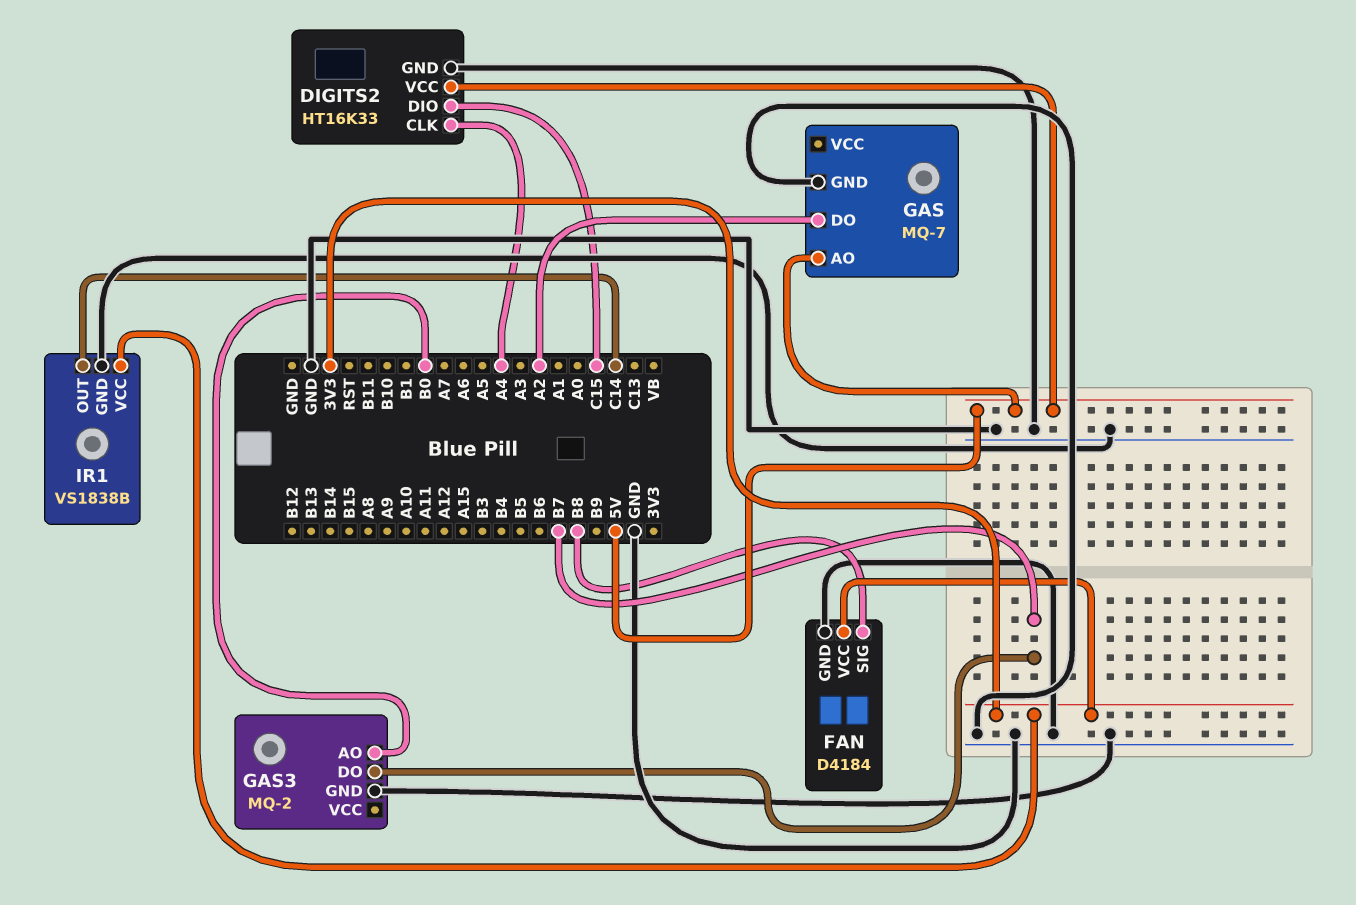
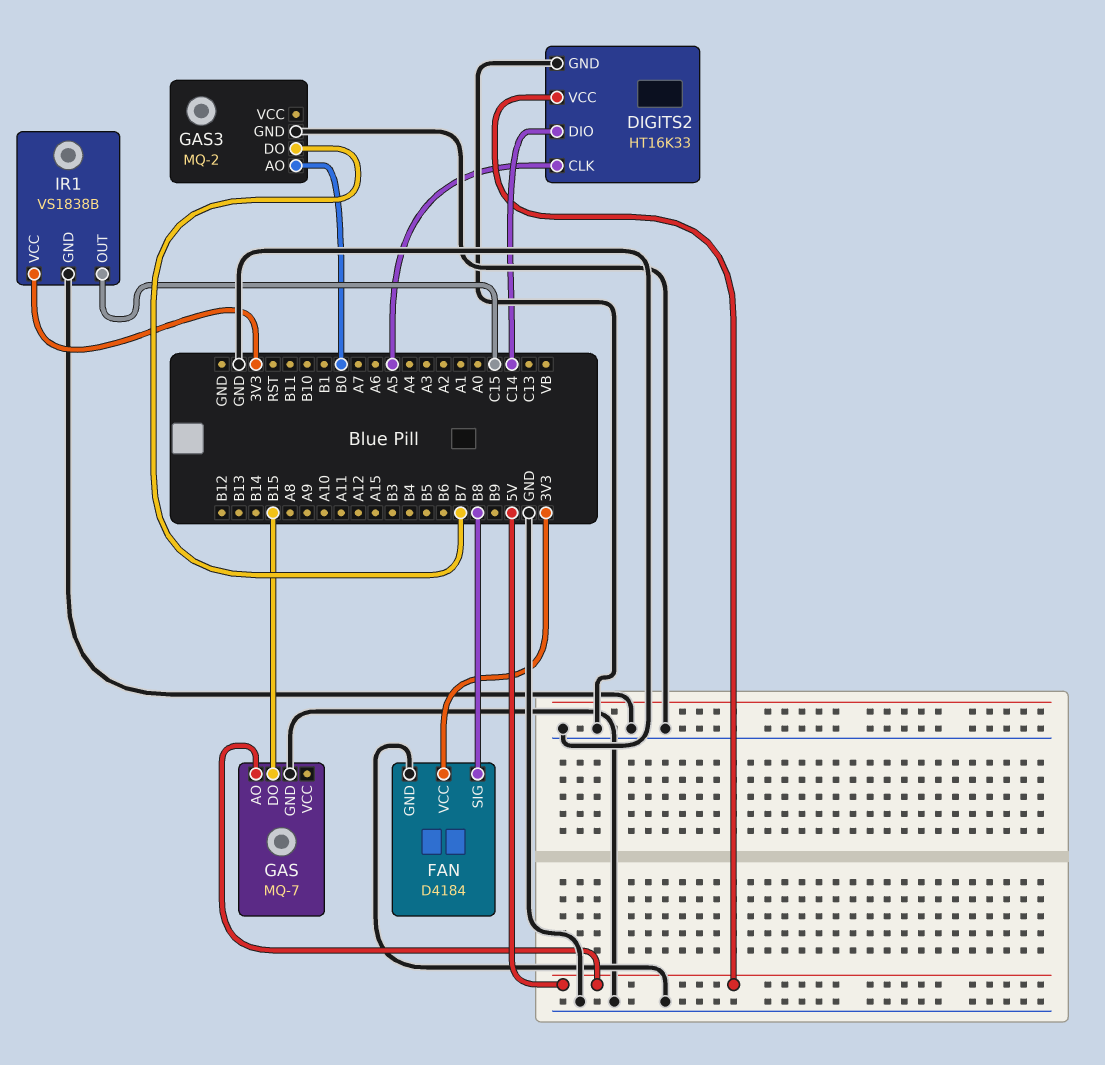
DIGITS2 pin CLK: A4 -> A5
DIGITS2 pin DIO: C15 -> C14
GAS pin DO: A2 -> B15
IR1 pin OUT: C14 -> C15

